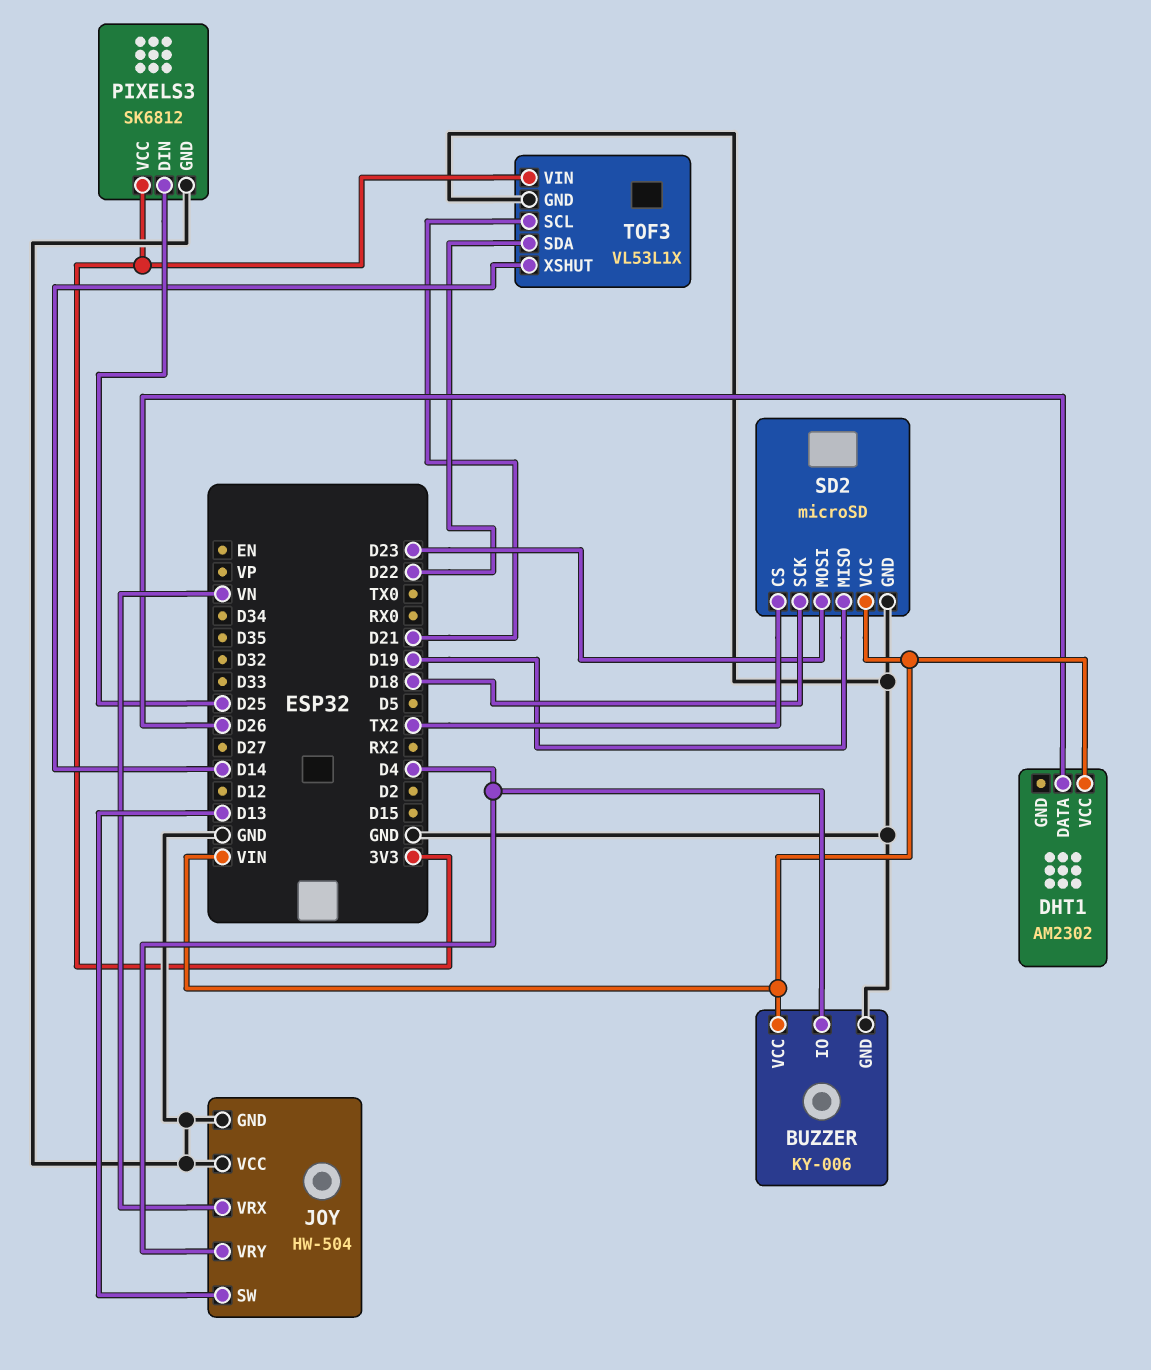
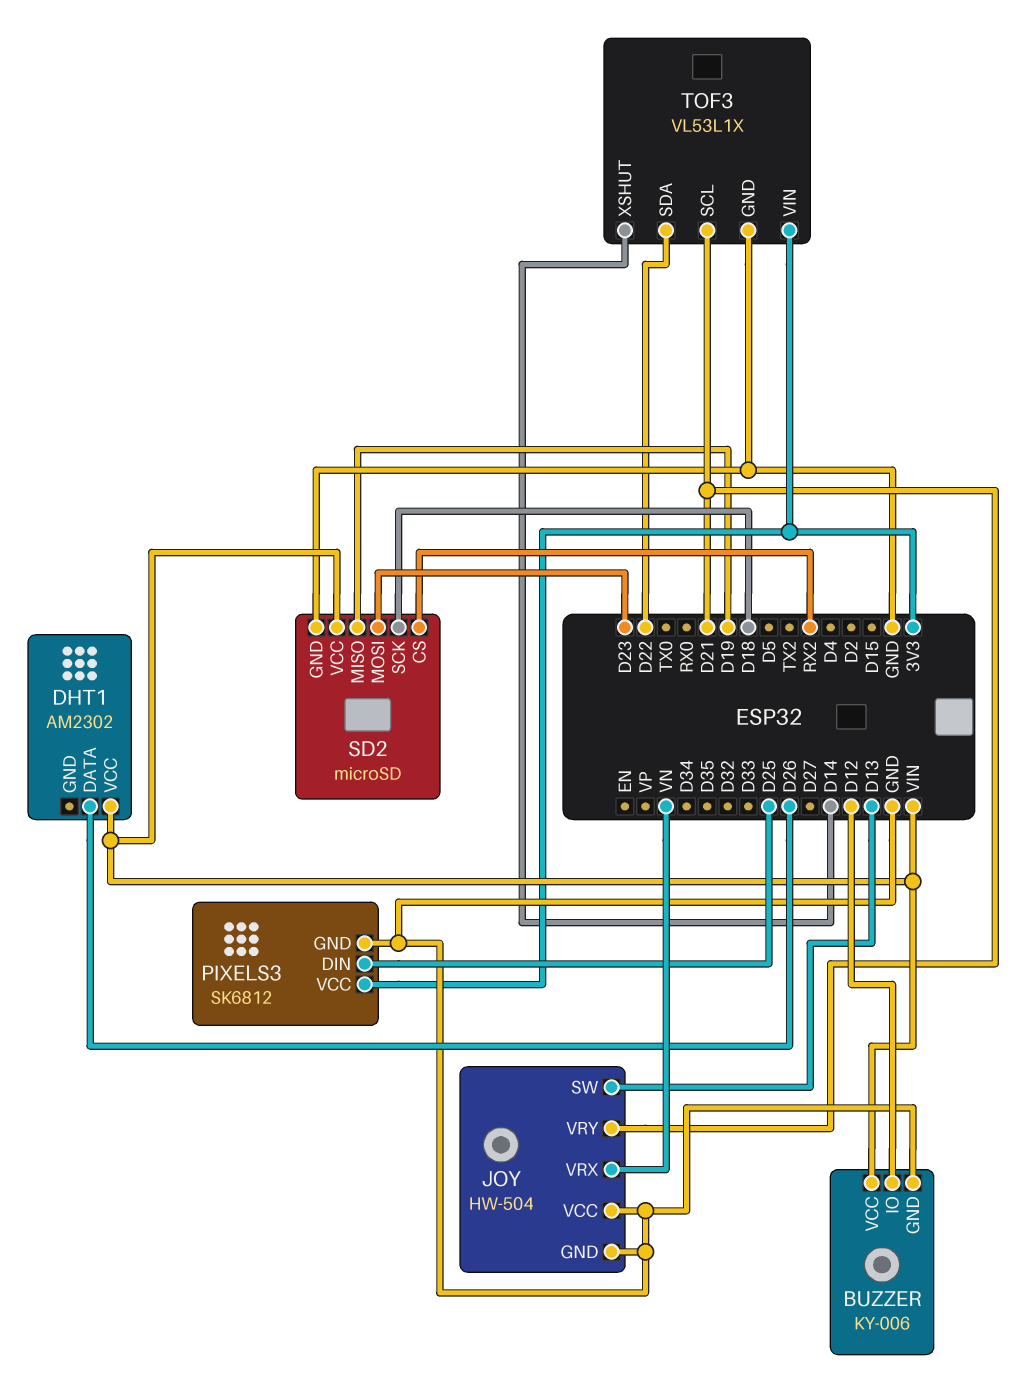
BUZZER pin IO: D4 -> D12
JOY pin VRY: D4 -> D21
SD2 pin CS: TX2 -> RX2

